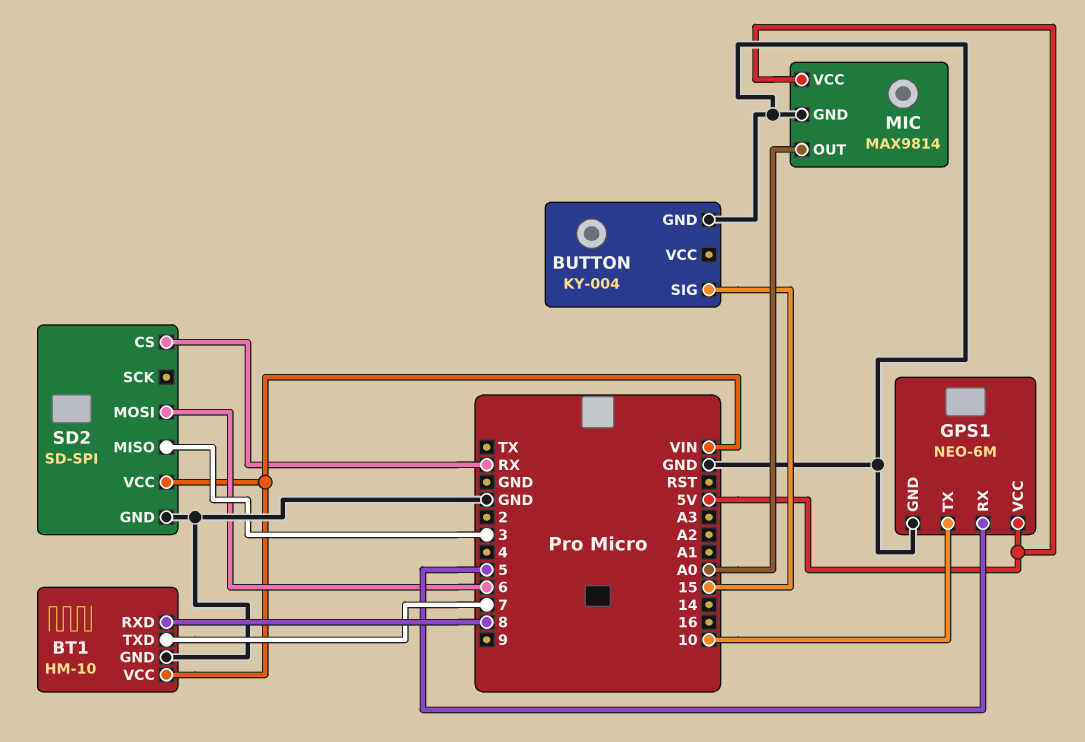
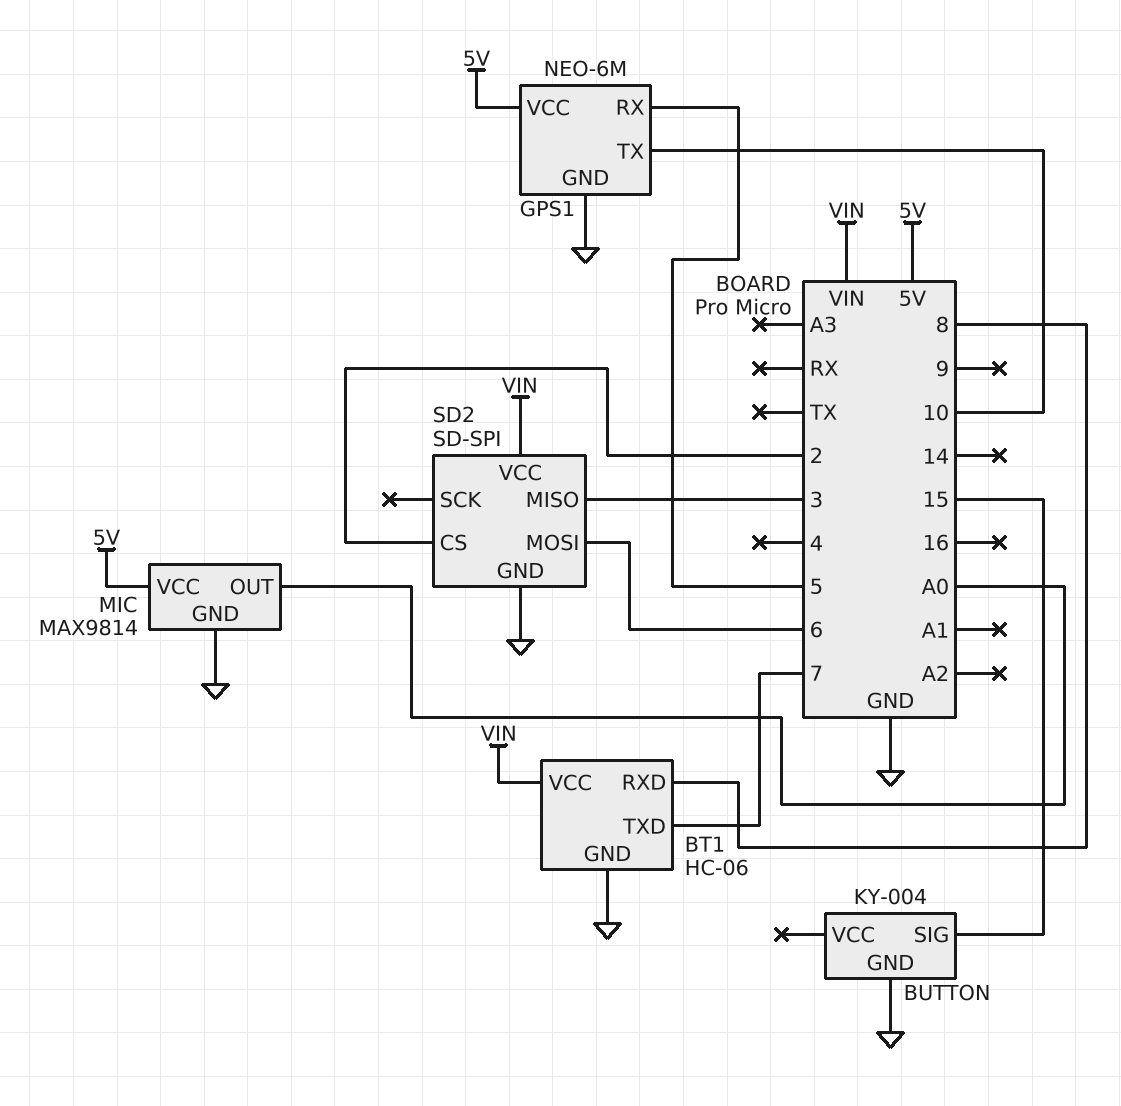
BT1: HM-10 -> HC-06
SD2 pin CS: RX -> 2

